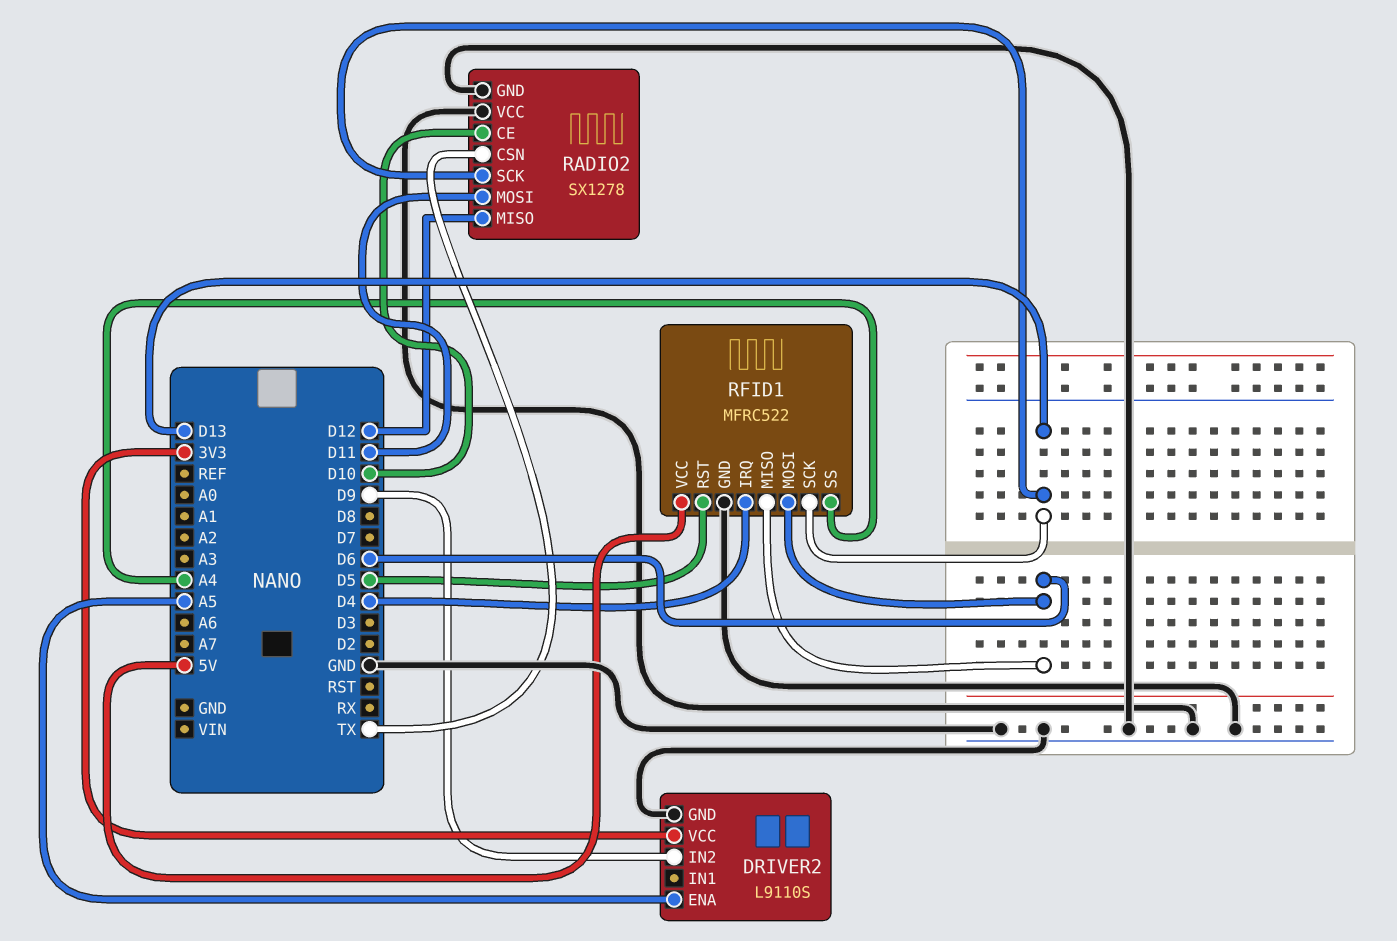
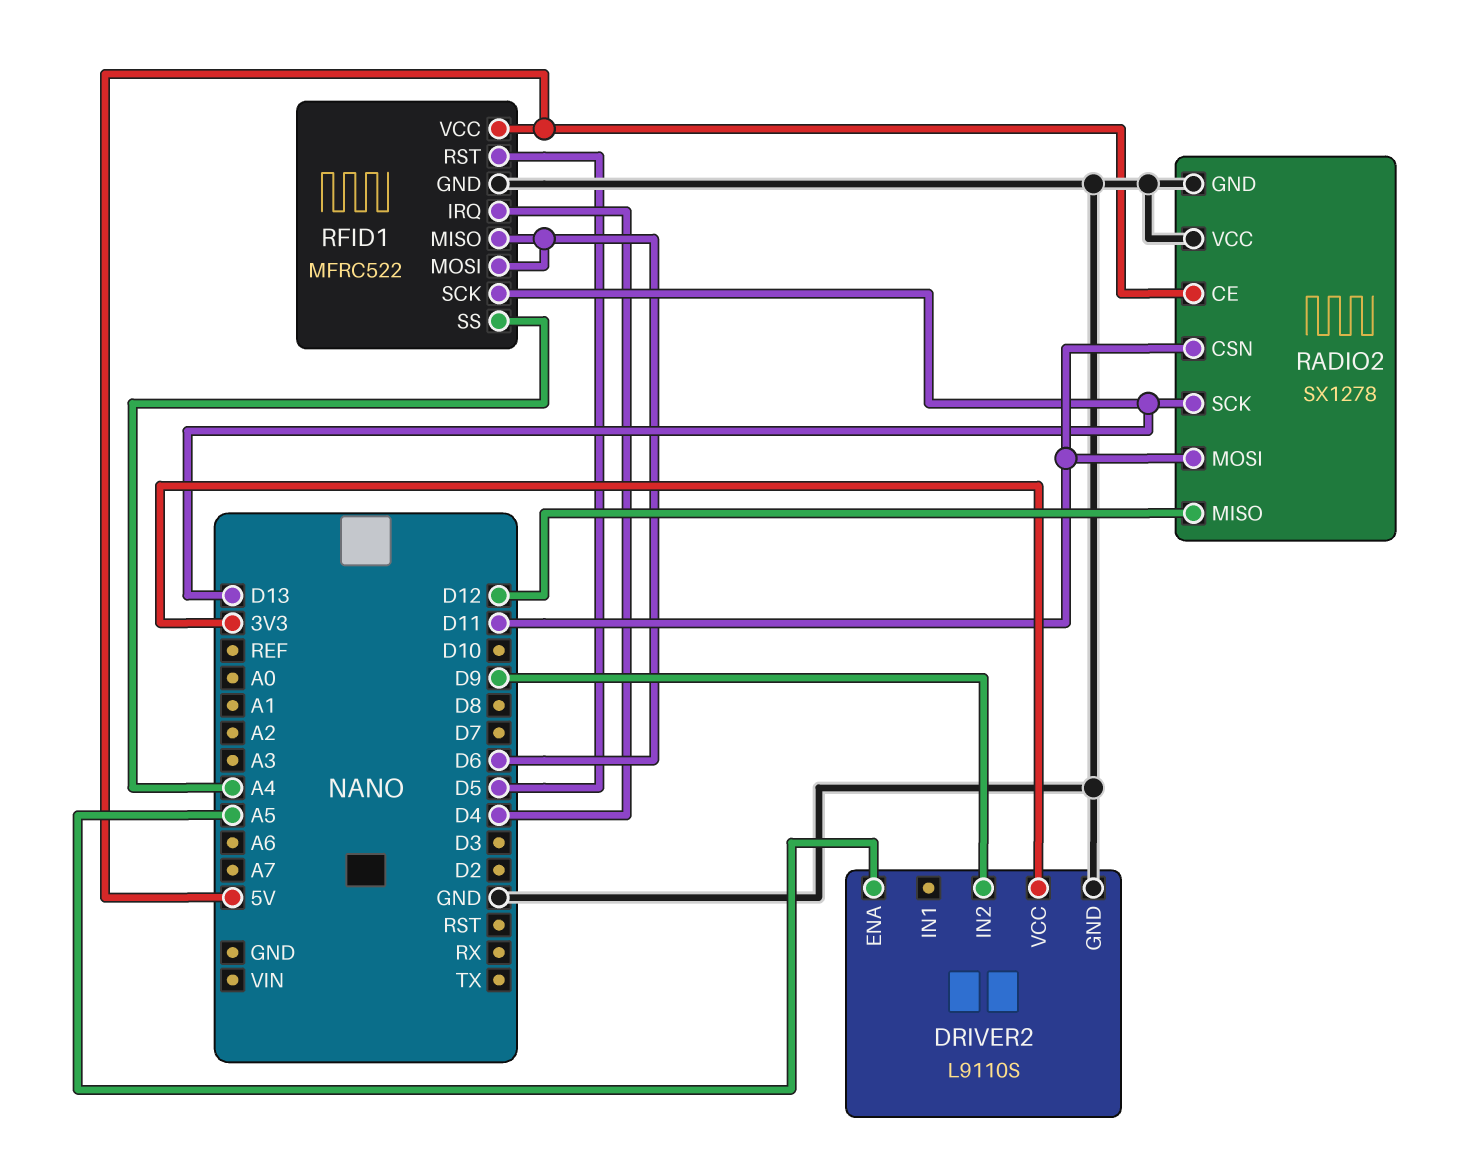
RADIO2 pin CE: D10 -> 5V
RADIO2 pin CSN: TX -> D11

